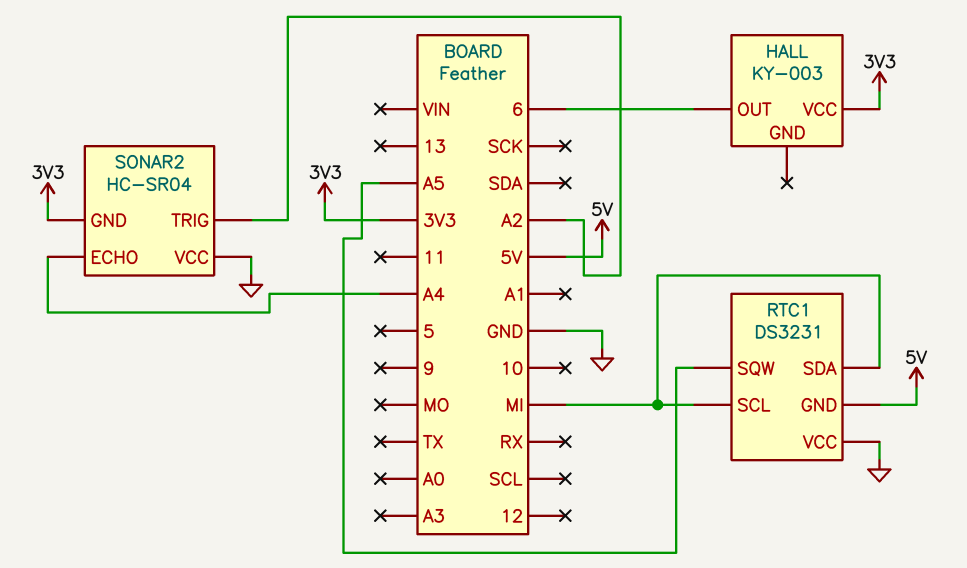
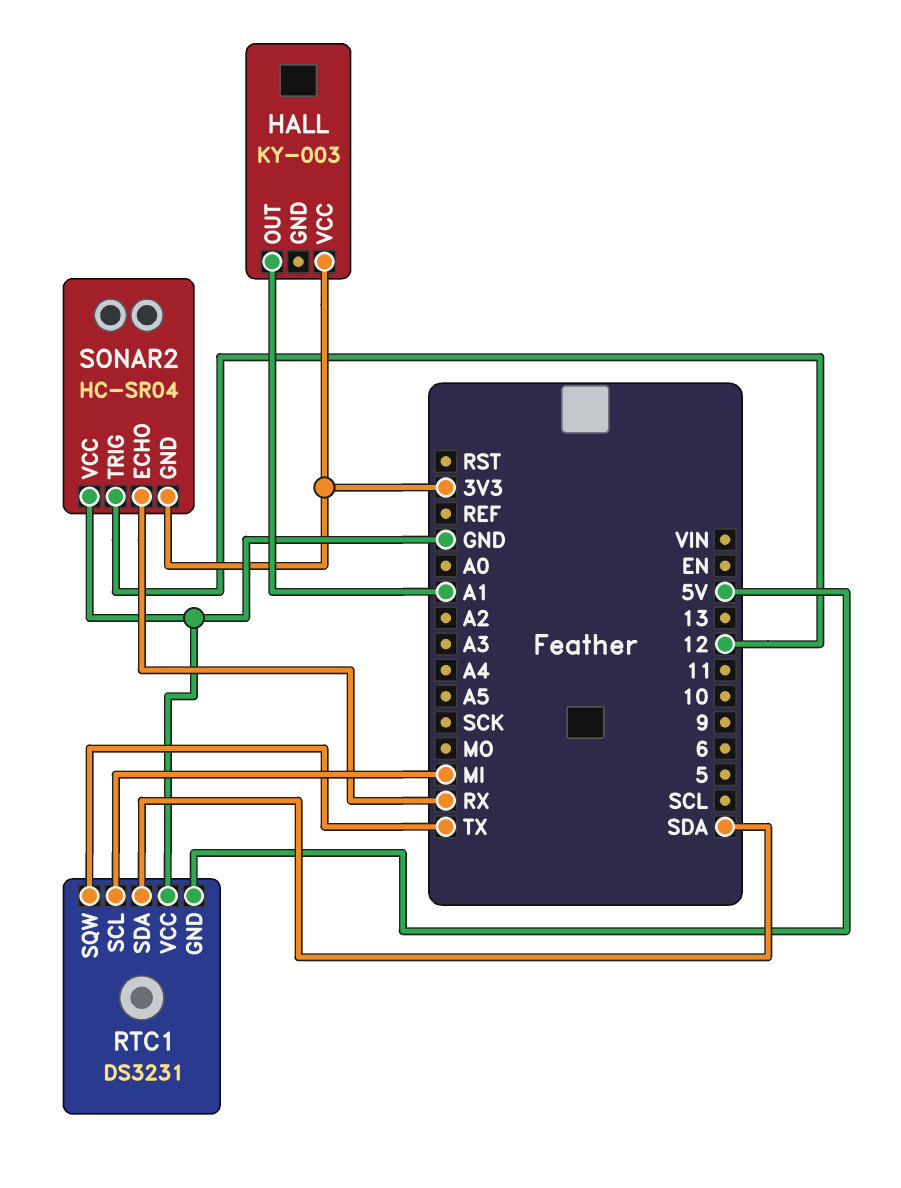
HALL pin OUT: 6 -> A1
RTC1 pin SDA: MI -> SDA
RTC1 pin SQW: A5 -> TX
SONAR2 pin ECHO: A4 -> RX
SONAR2 pin TRIG: A2 -> 12

